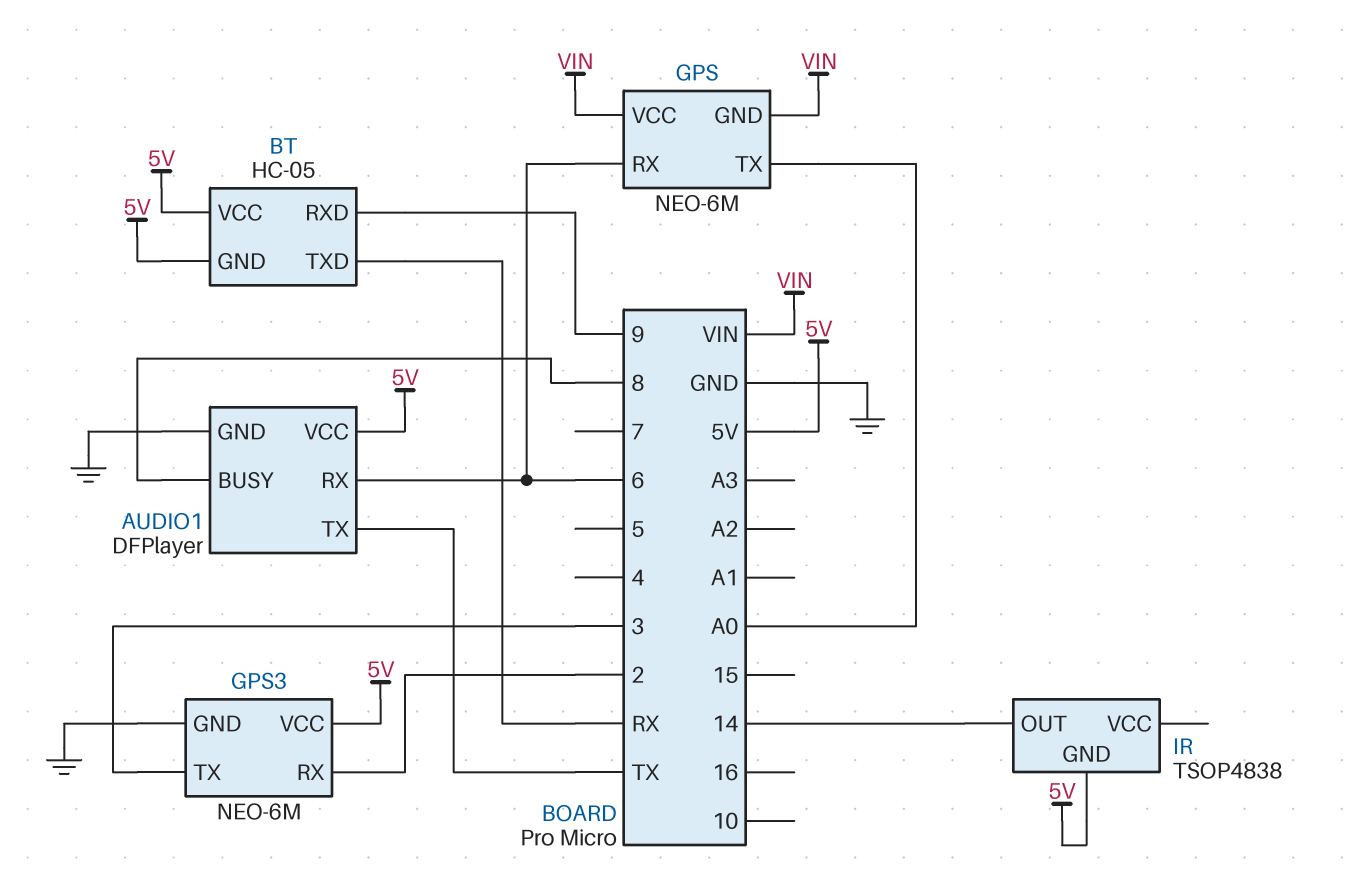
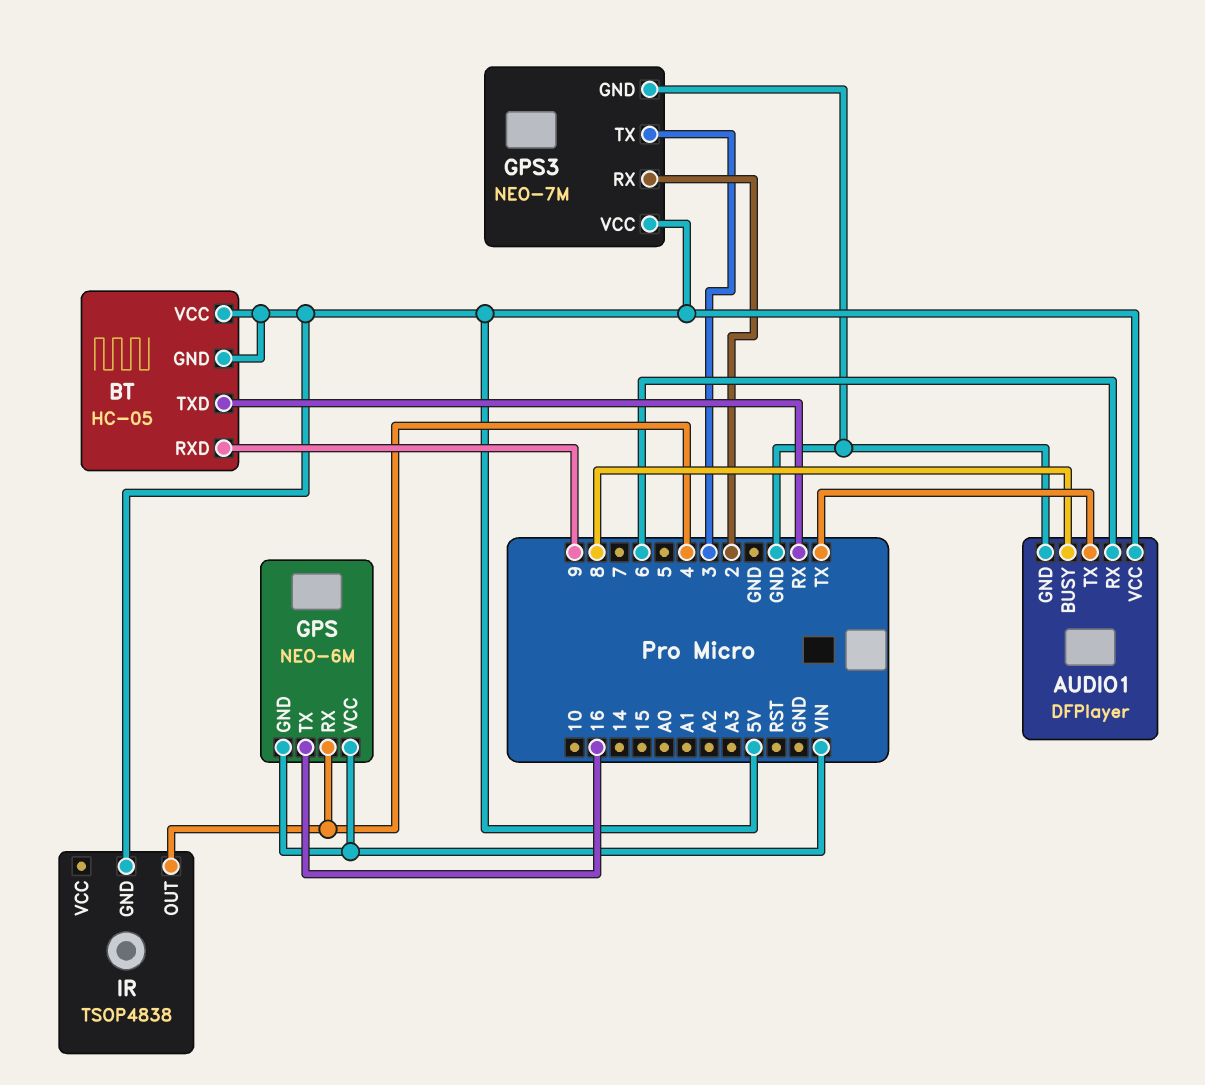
GPS pin RX: 6 -> 4
GPS pin TX: A0 -> 16
GPS3: NEO-6M -> NEO-7M
IR pin OUT: 14 -> 4

